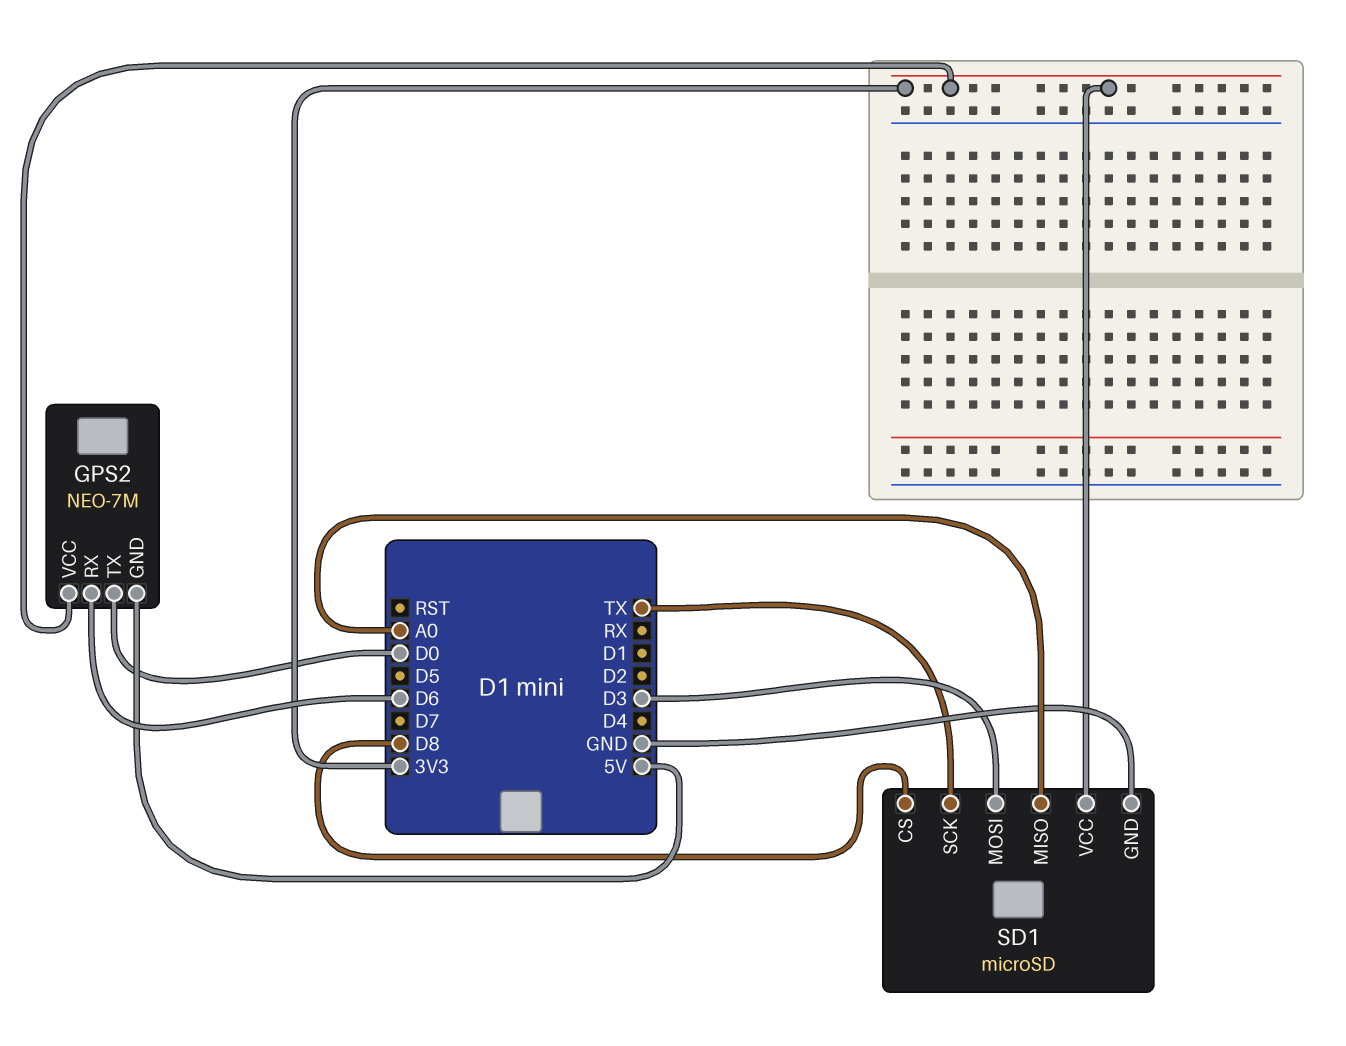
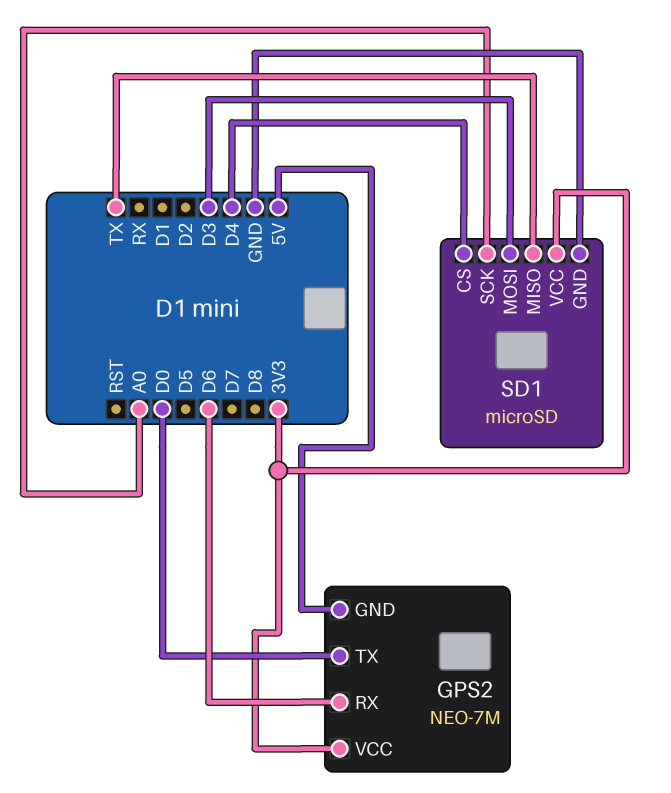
SD1 pin CS: D8 -> D4
SD1 pin MISO: A0 -> TX
SD1 pin SCK: TX -> A0

